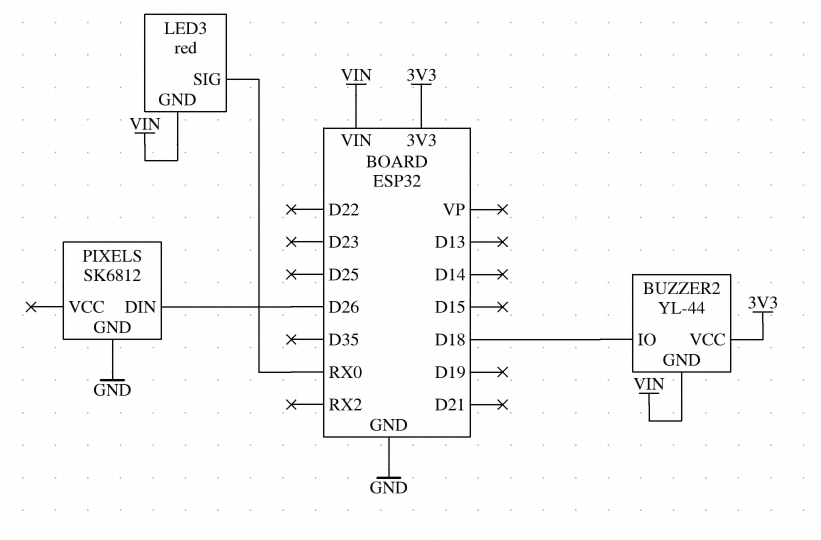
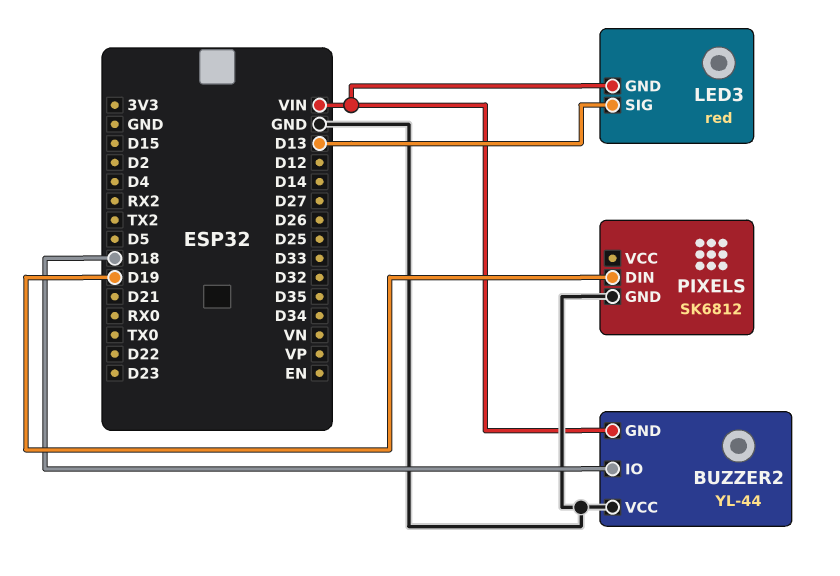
BUZZER2 pin VCC: 3V3 -> GND
LED3 pin SIG: RX0 -> D13
PIXELS pin DIN: D26 -> D19

